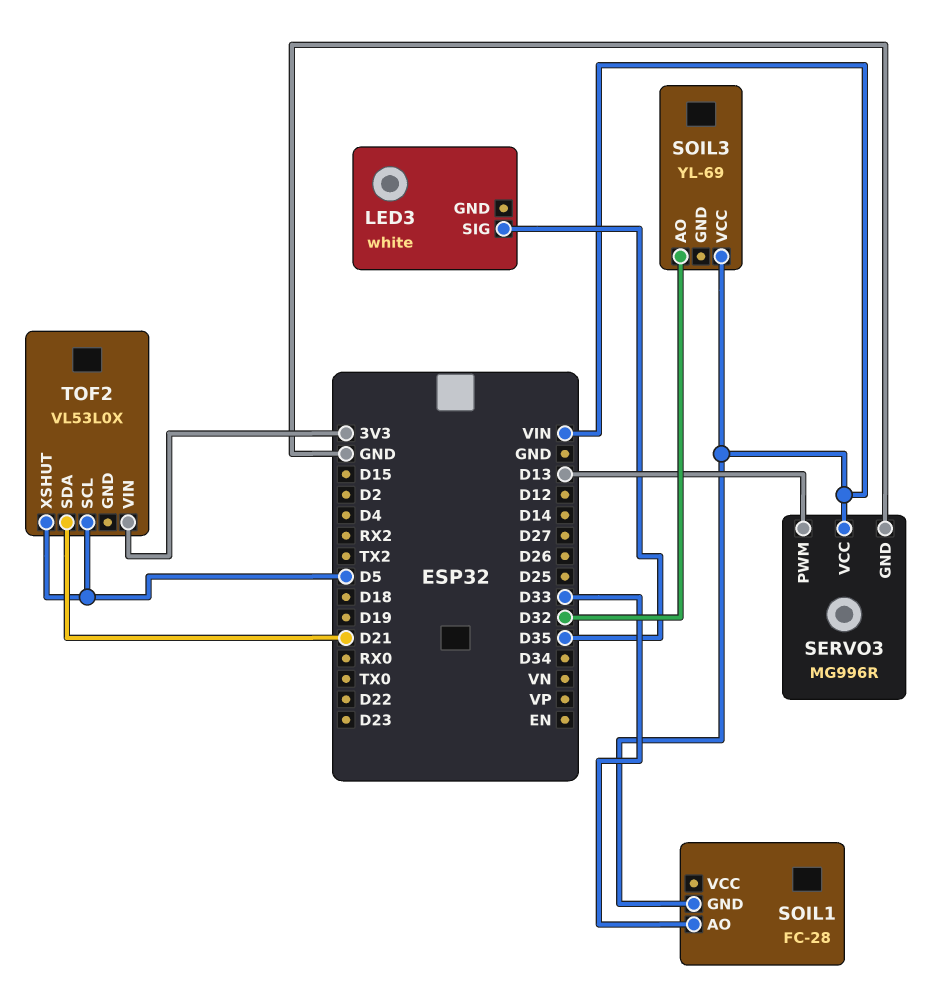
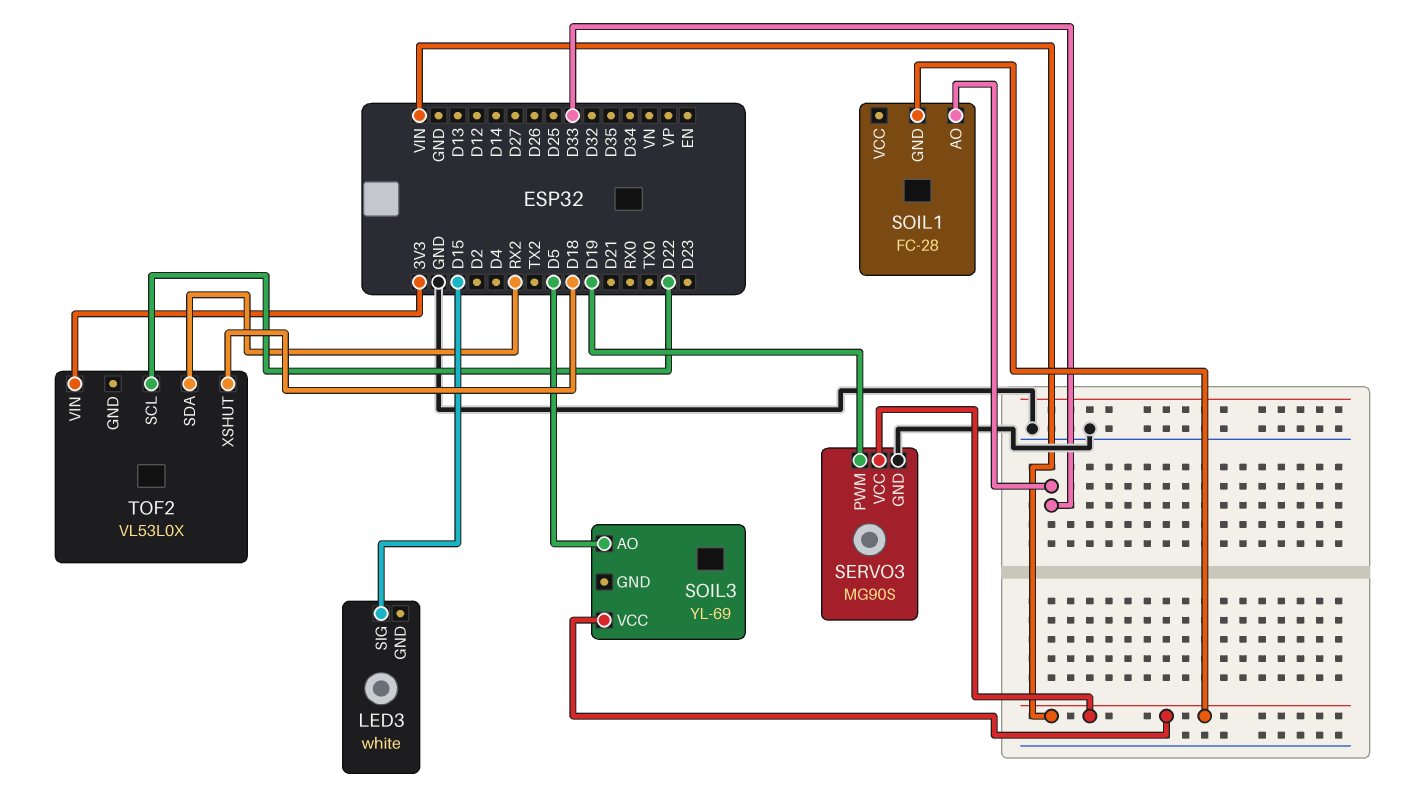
LED3 pin SIG: D35 -> D15
SERVO3: MG996R -> MG90S
SERVO3 pin PWM: D13 -> D19
SOIL3 pin AO: D32 -> D5
TOF2 pin SCL: D5 -> D22
TOF2 pin SDA: D21 -> RX2
TOF2 pin XSHUT: D5 -> D18

